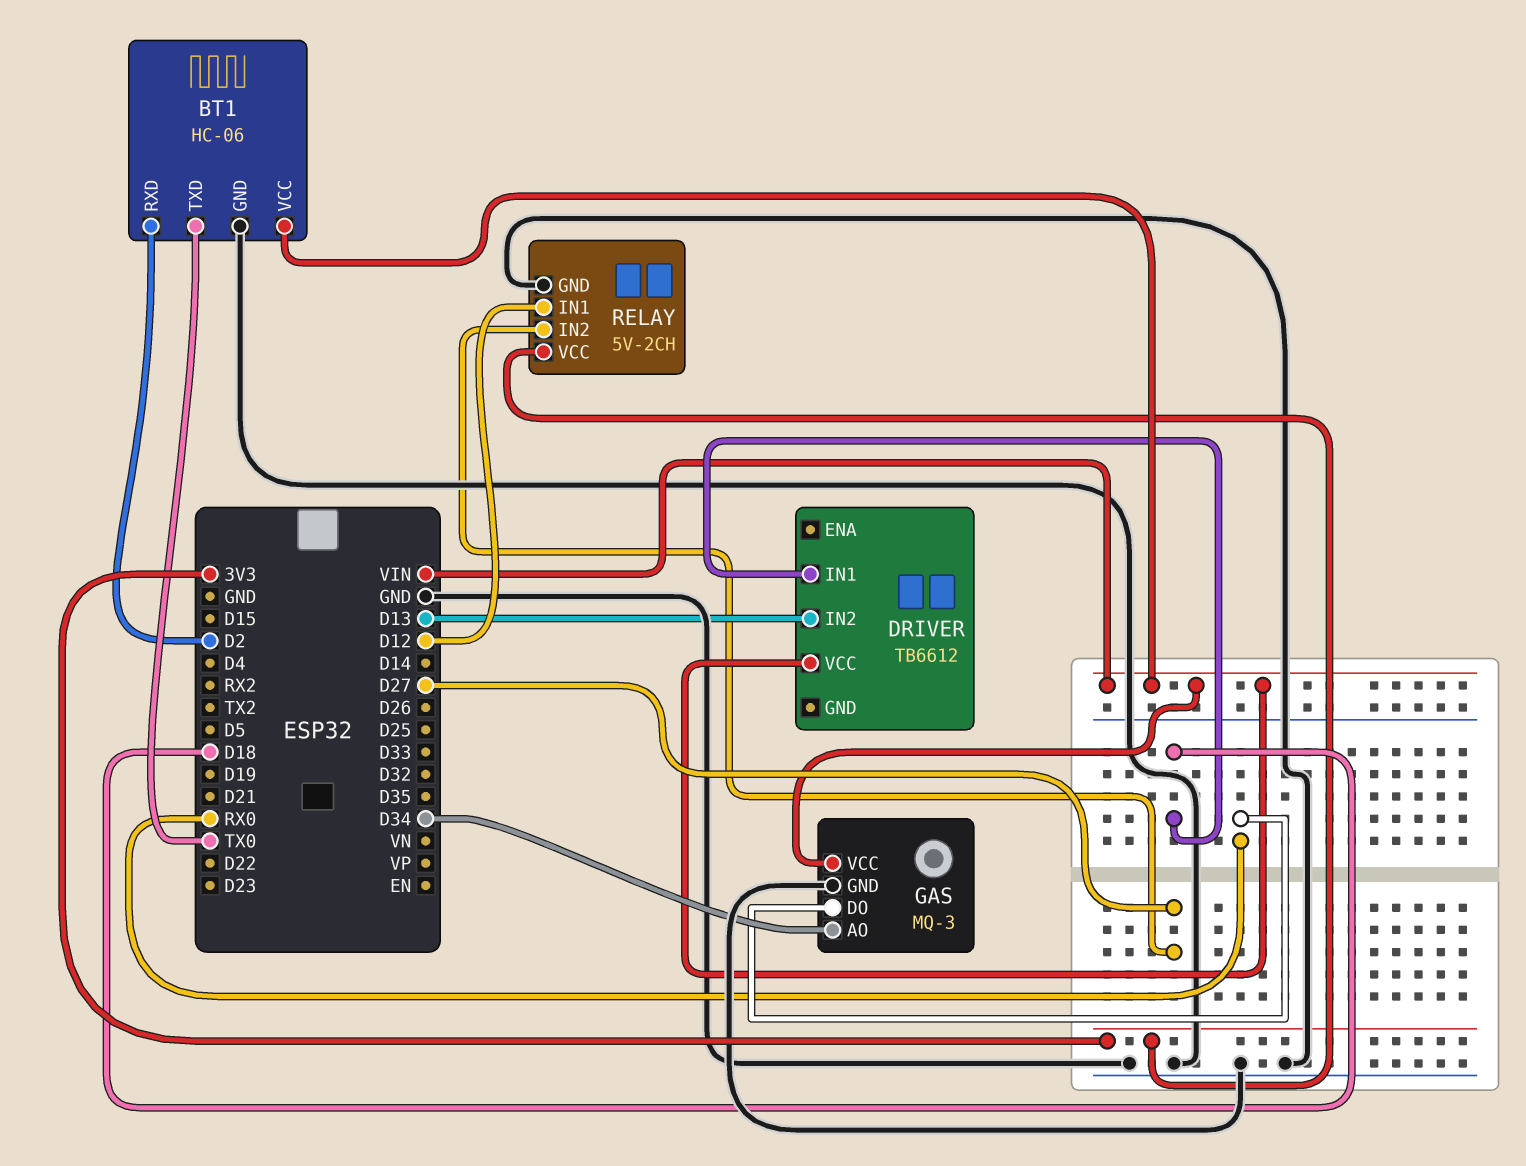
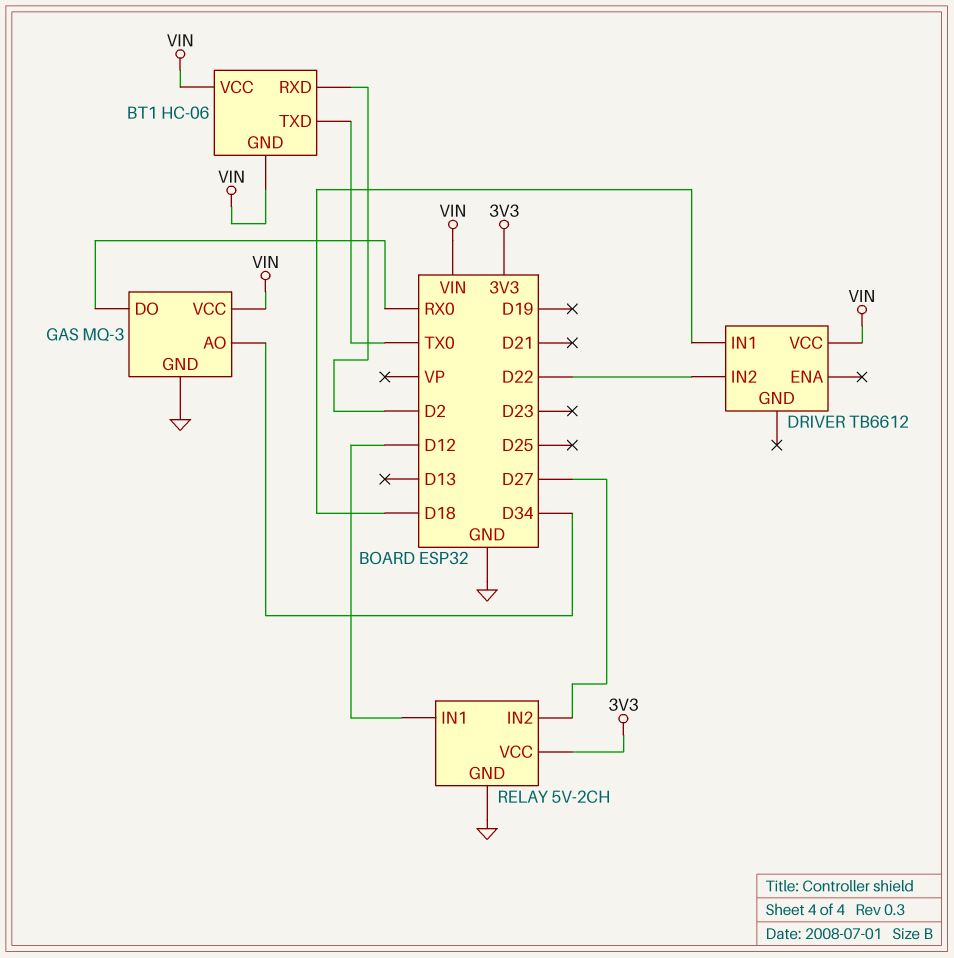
BT1 pin GND: GND -> VIN
DRIVER pin IN2: D13 -> D22

